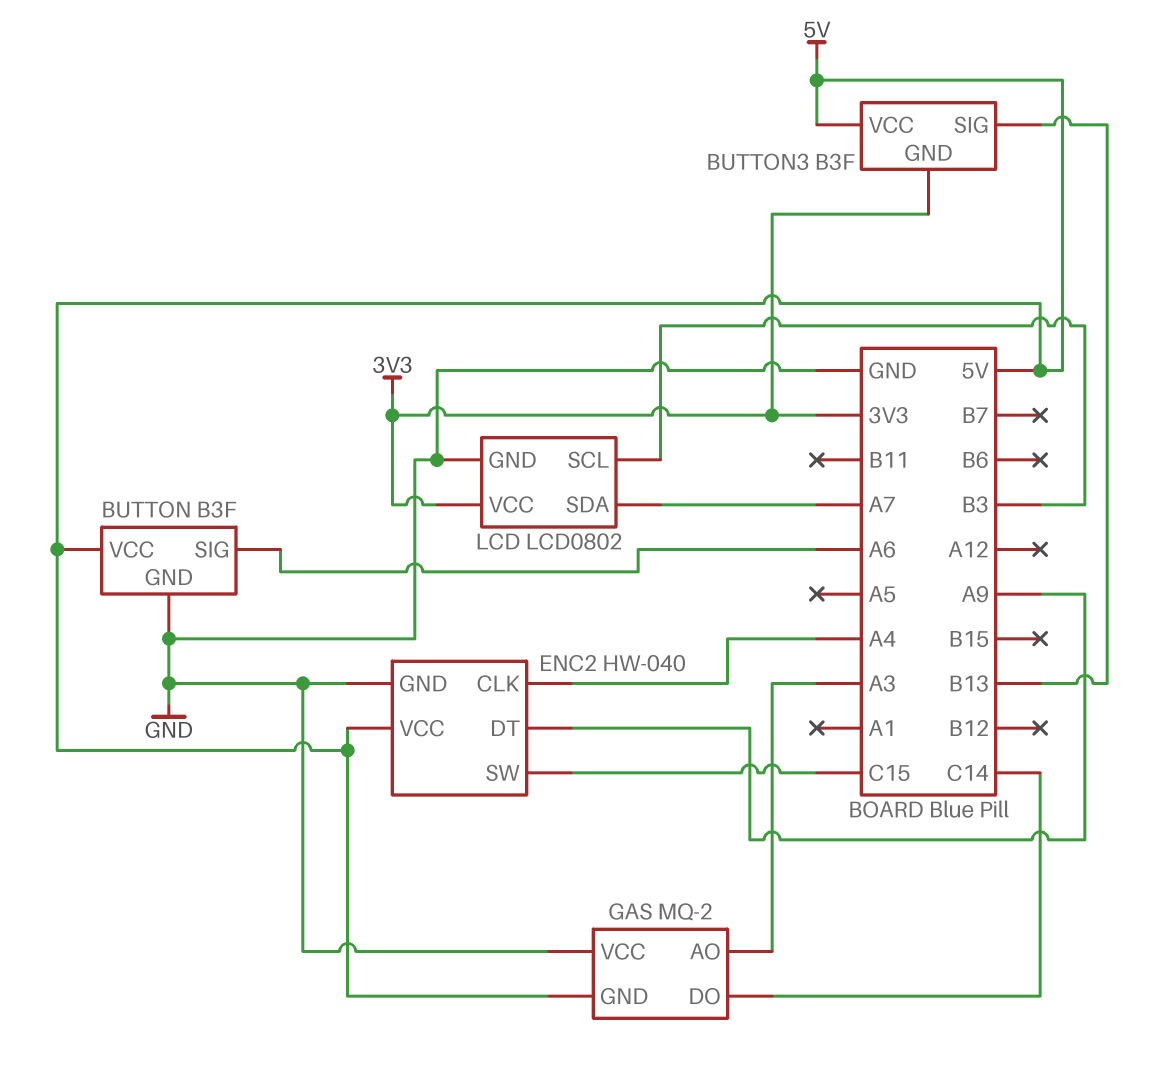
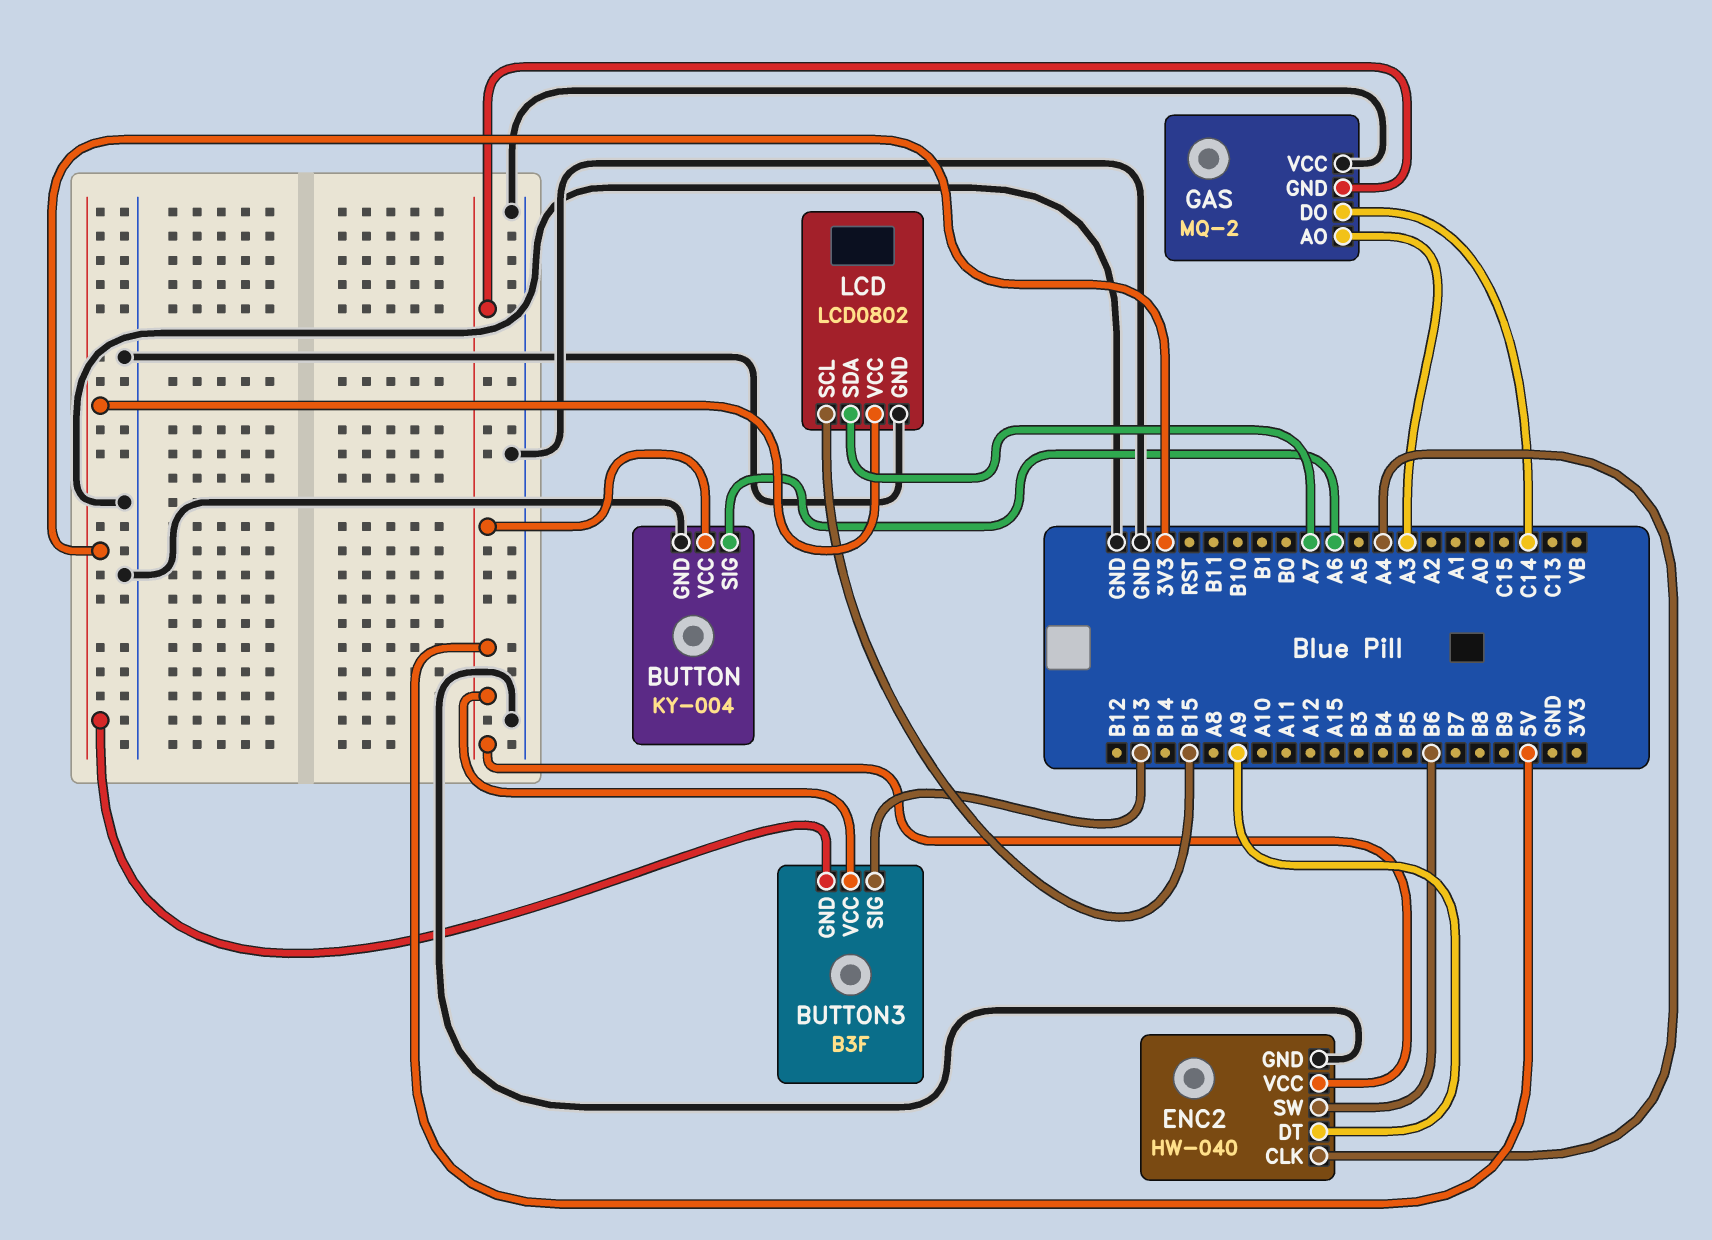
BUTTON: B3F -> KY-004
ENC2 pin SW: C15 -> B6
LCD pin SCL: B3 -> B15

